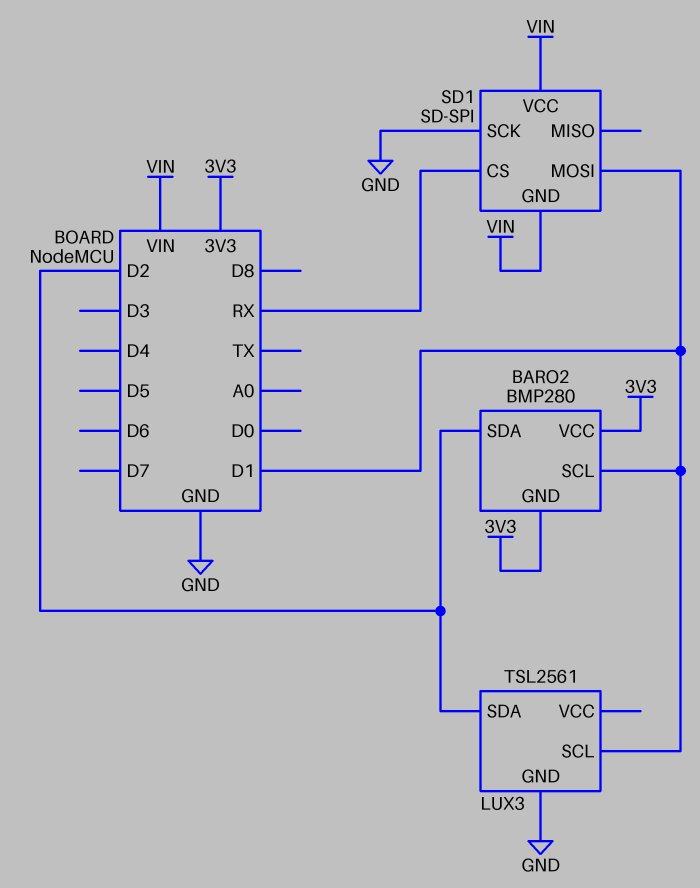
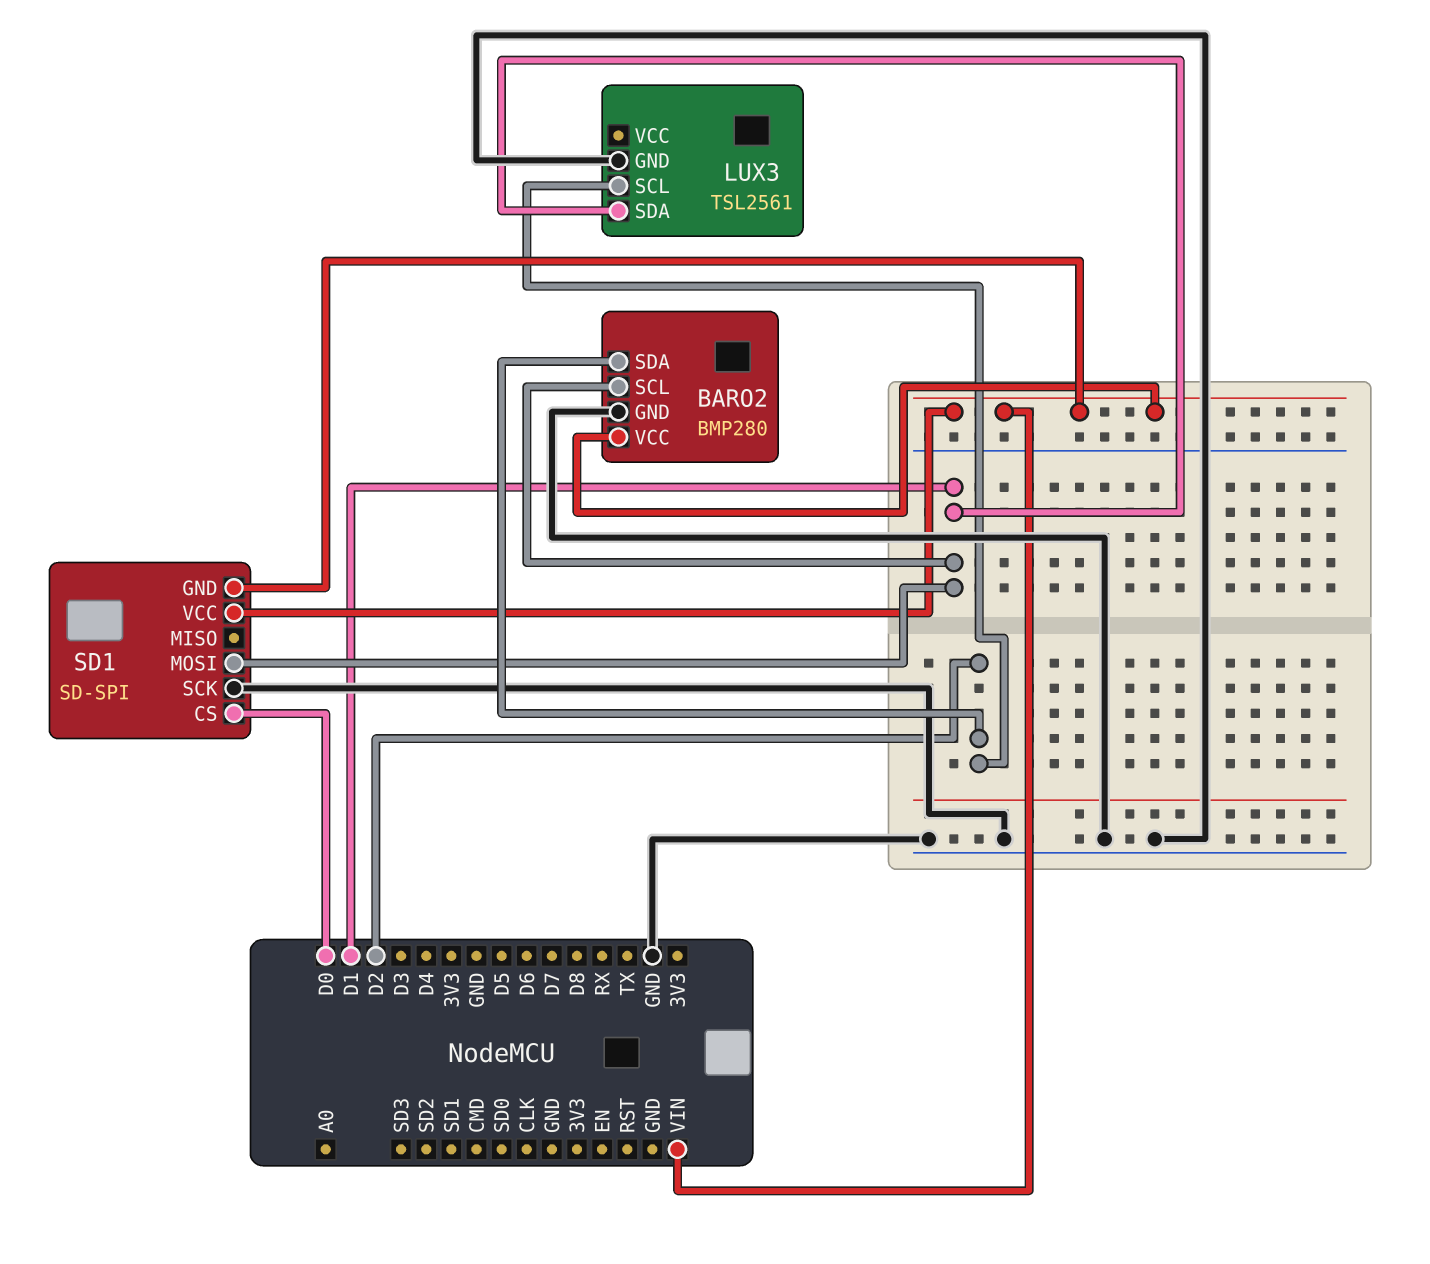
BARO2 pin GND: 3V3 -> GND
BARO2 pin VCC: 3V3 -> VIN
LUX3 pin SCL: D1 -> D2
LUX3 pin SDA: D2 -> D1
SD1 pin CS: RX -> D0

